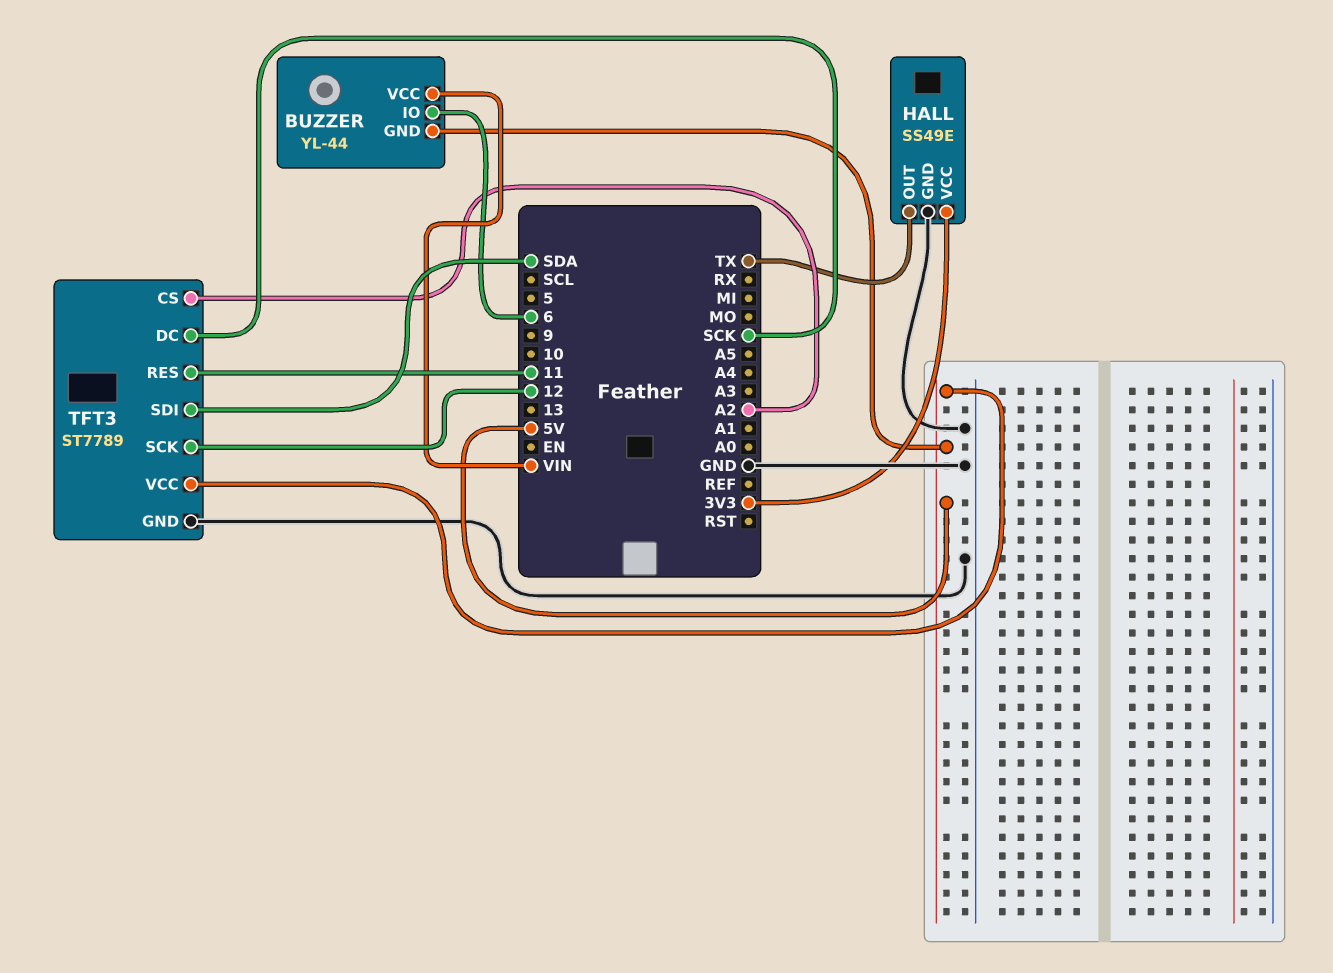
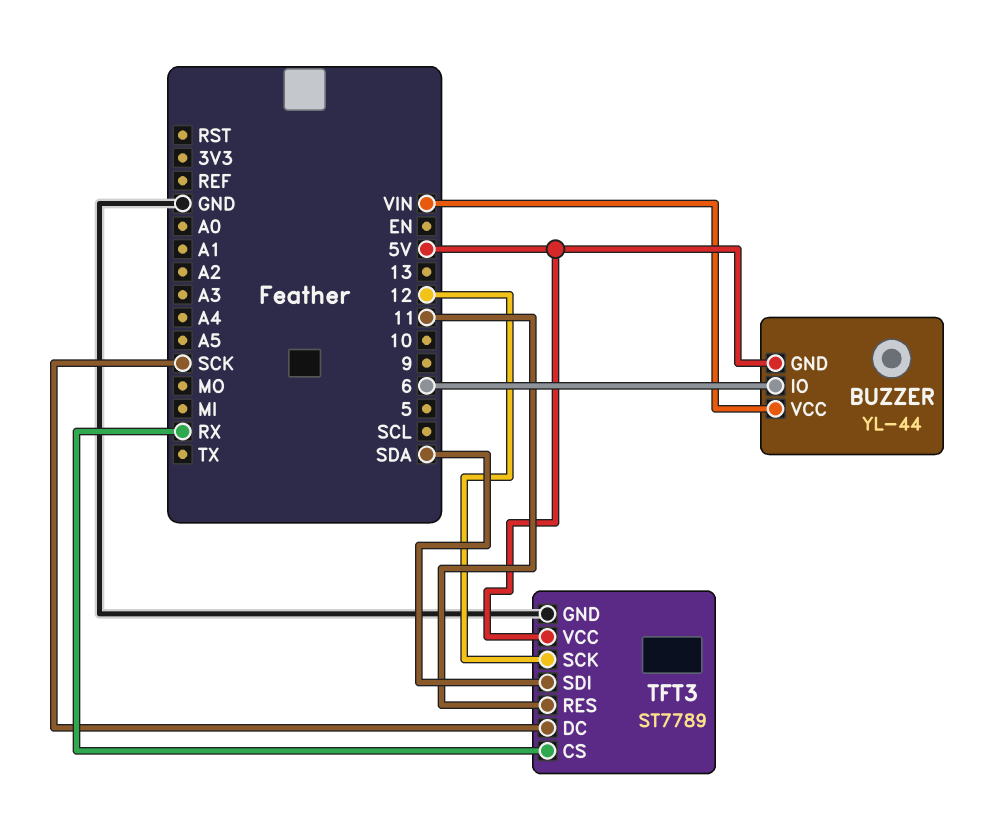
HALL: SS49E -> none
HALL pin GND: GND -> none
HALL pin OUT: TX -> none
HALL pin VCC: 3V3 -> none
TFT3 pin CS: A2 -> RX

